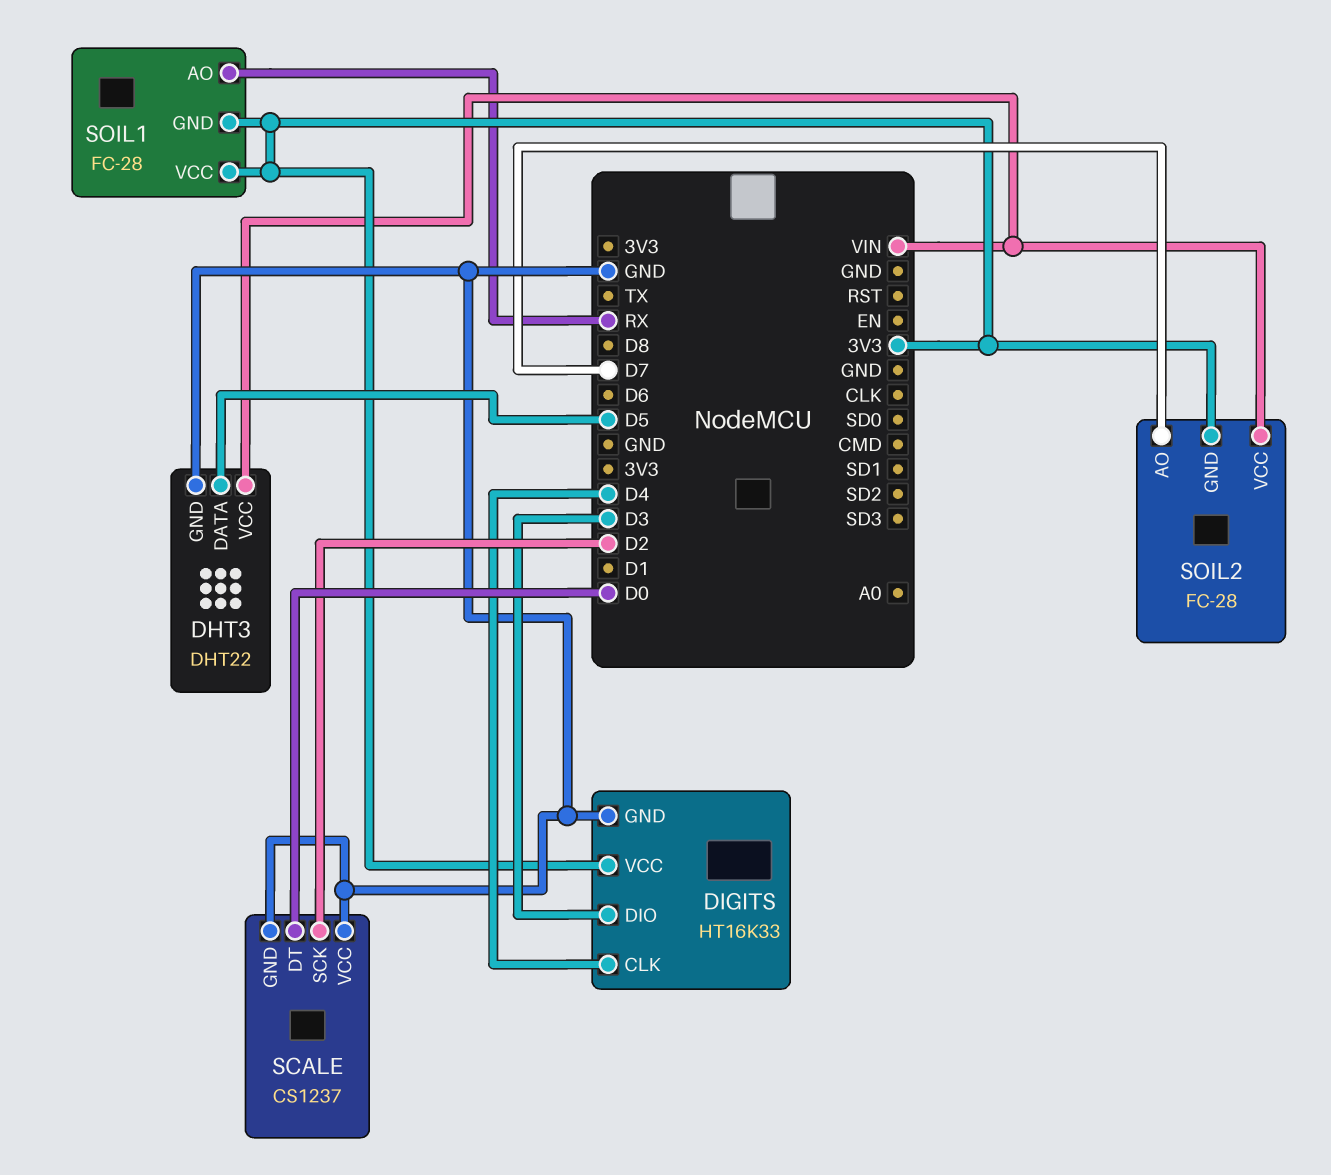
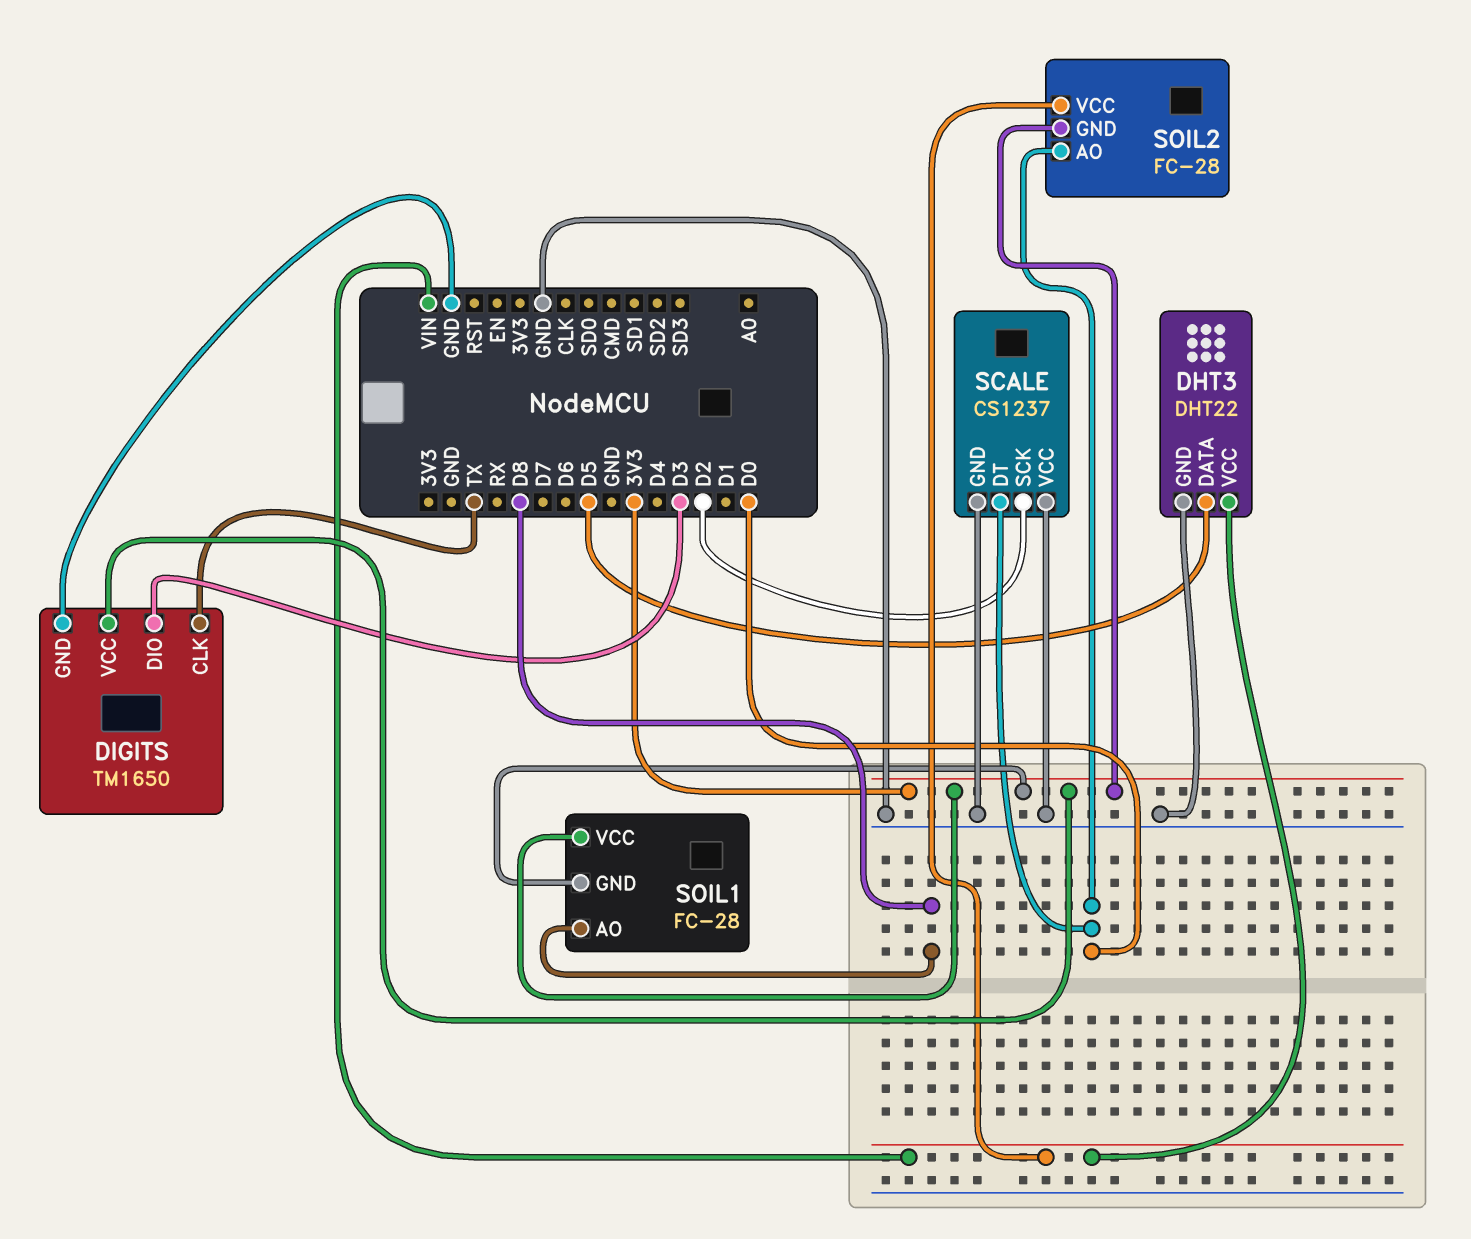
DIGITS: HT16K33 -> TM1650
DIGITS pin CLK: D4 -> TX
SOIL1 pin AO: RX -> D8
SOIL2 pin AO: D7 -> D0

